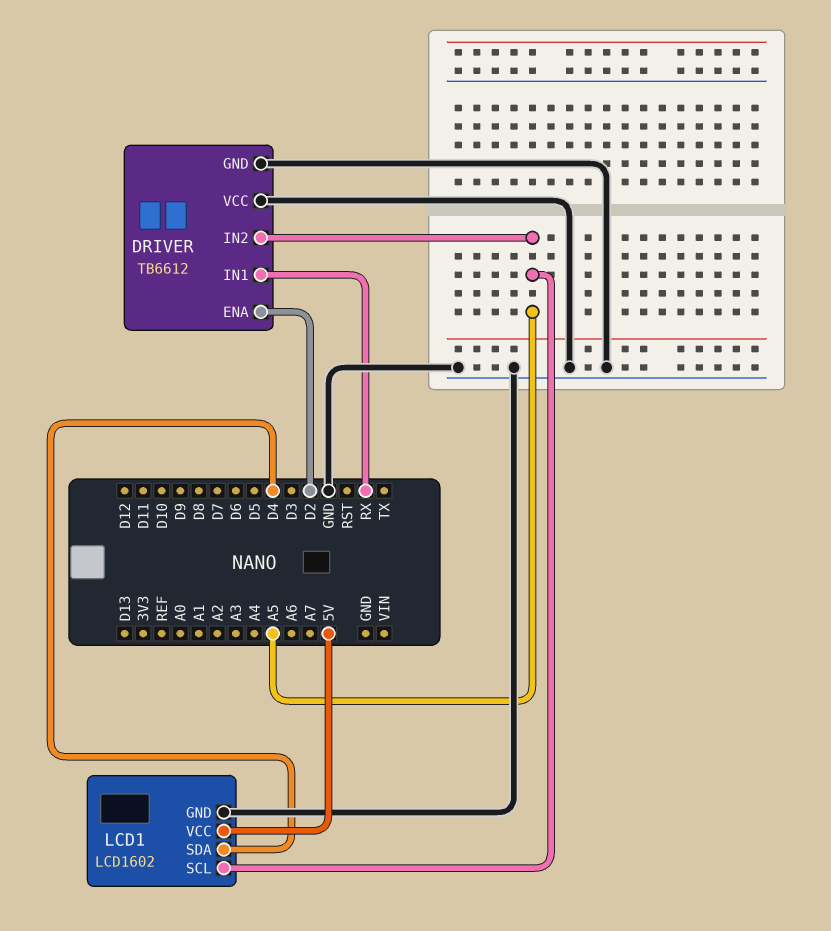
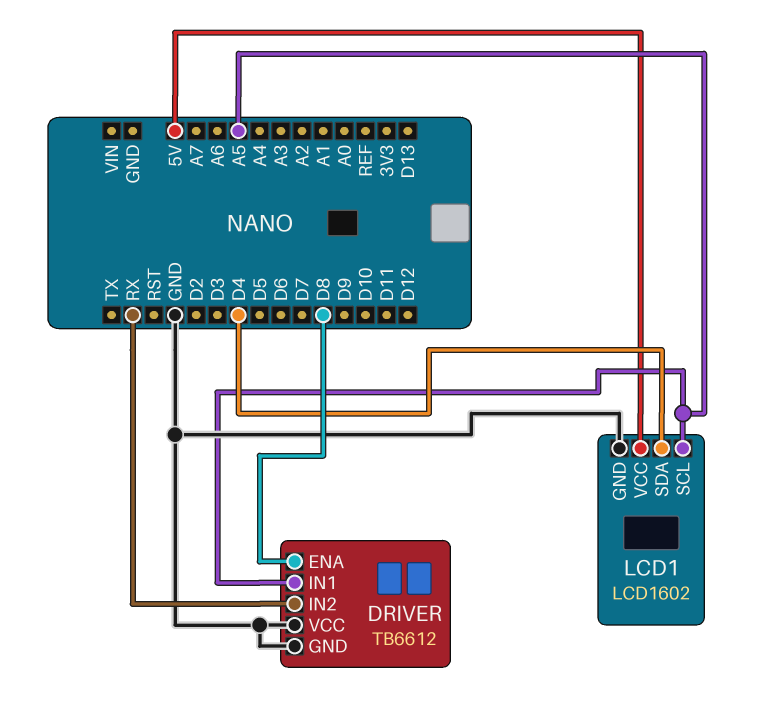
DRIVER pin ENA: D2 -> D8
DRIVER pin IN1: RX -> A5
DRIVER pin IN2: A5 -> RX

